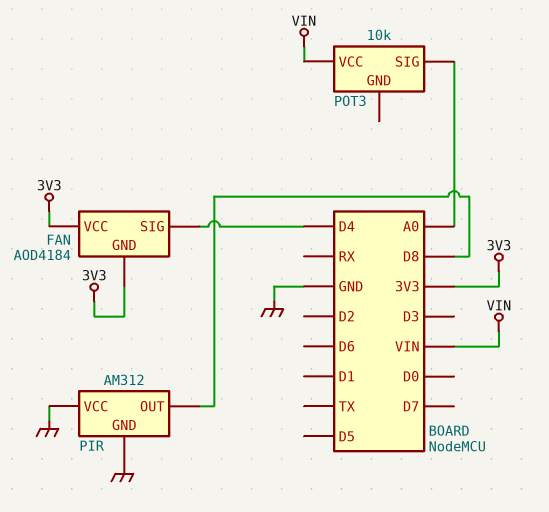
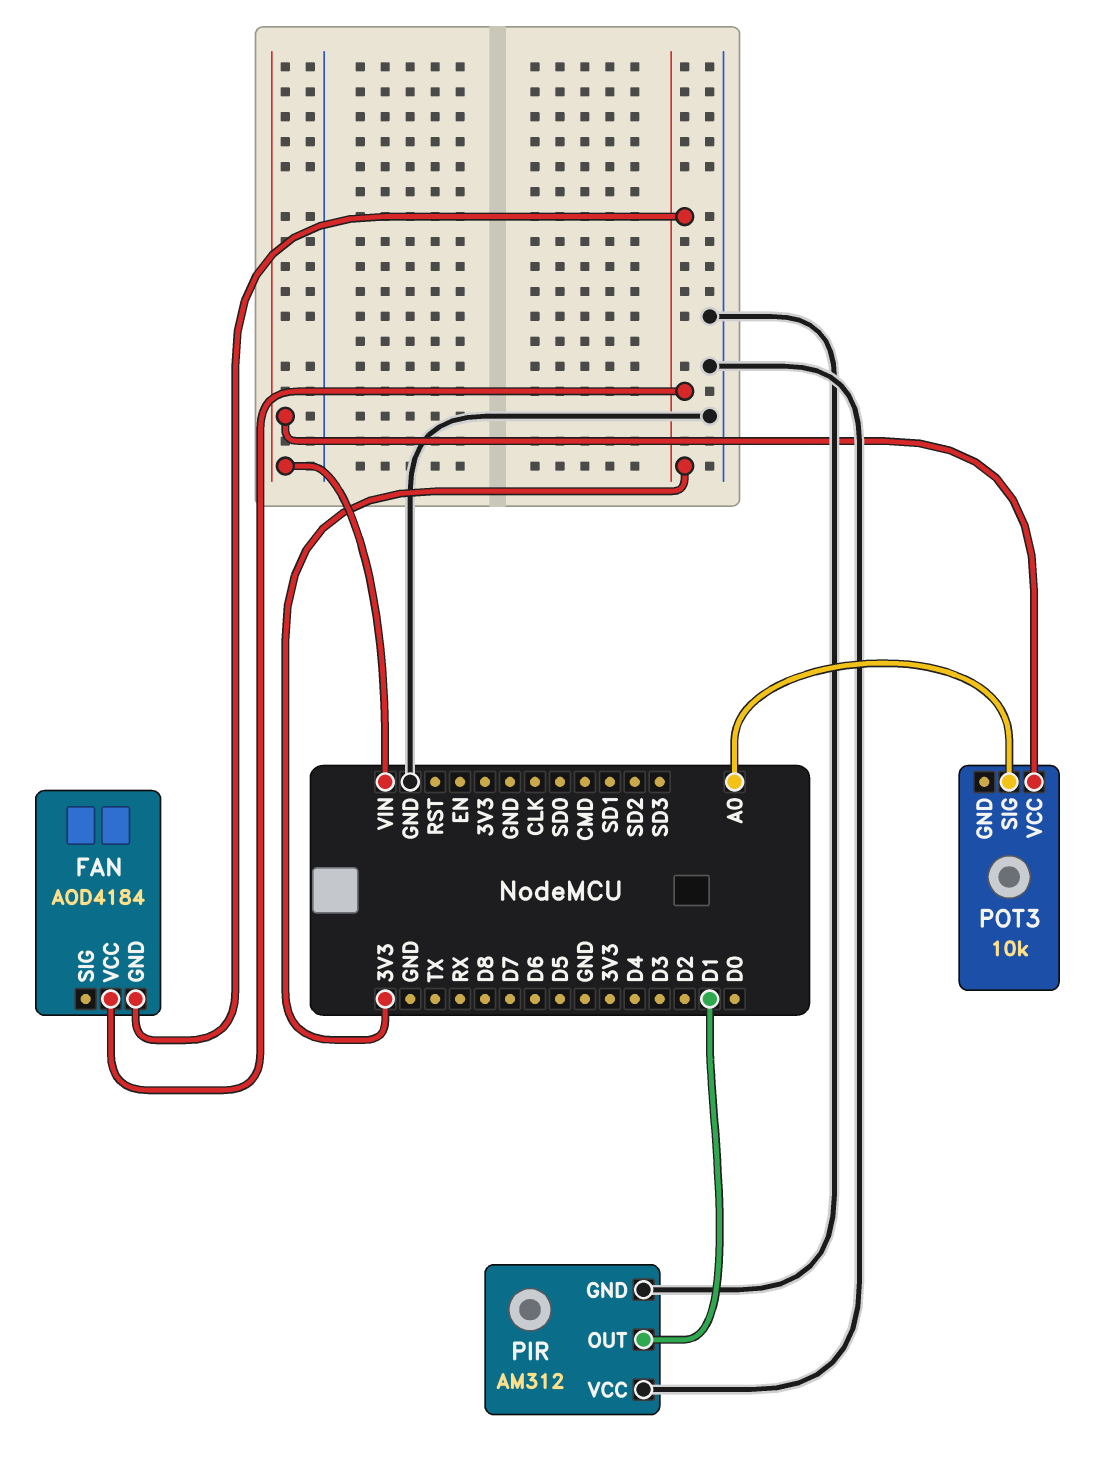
FAN pin SIG: D4 -> none
PIR pin OUT: D8 -> D1

